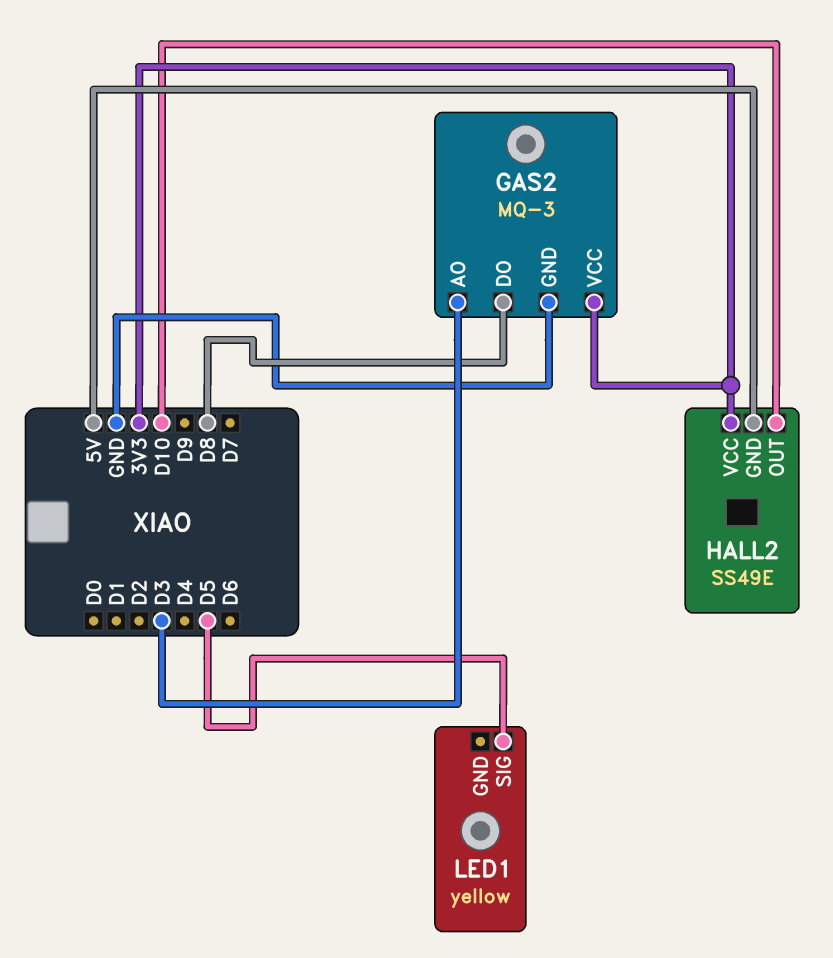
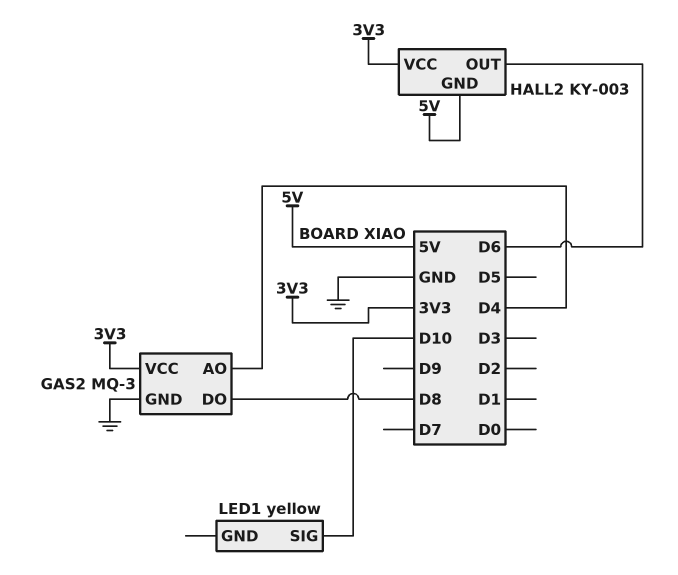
GAS2 pin AO: D3 -> D4
HALL2: SS49E -> KY-003
HALL2 pin OUT: D10 -> D6
LED1 pin SIG: D5 -> D10

